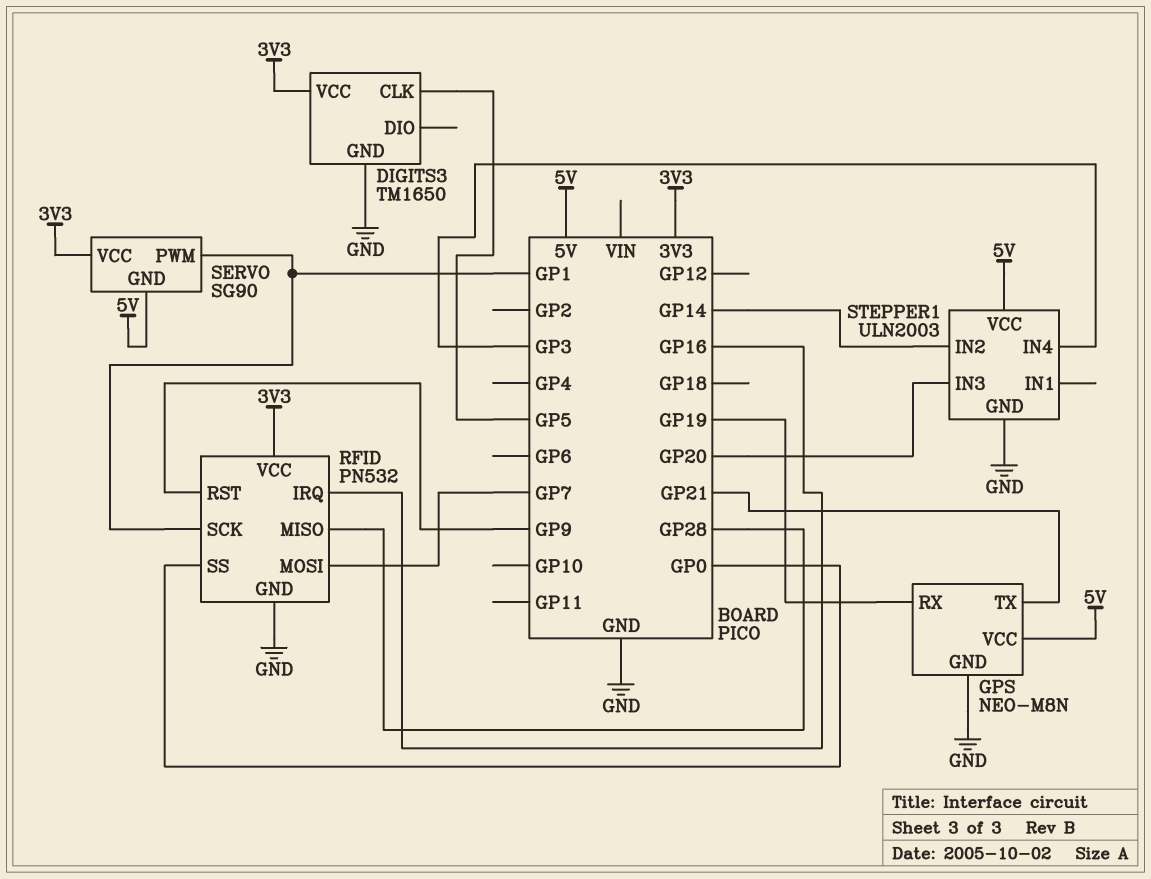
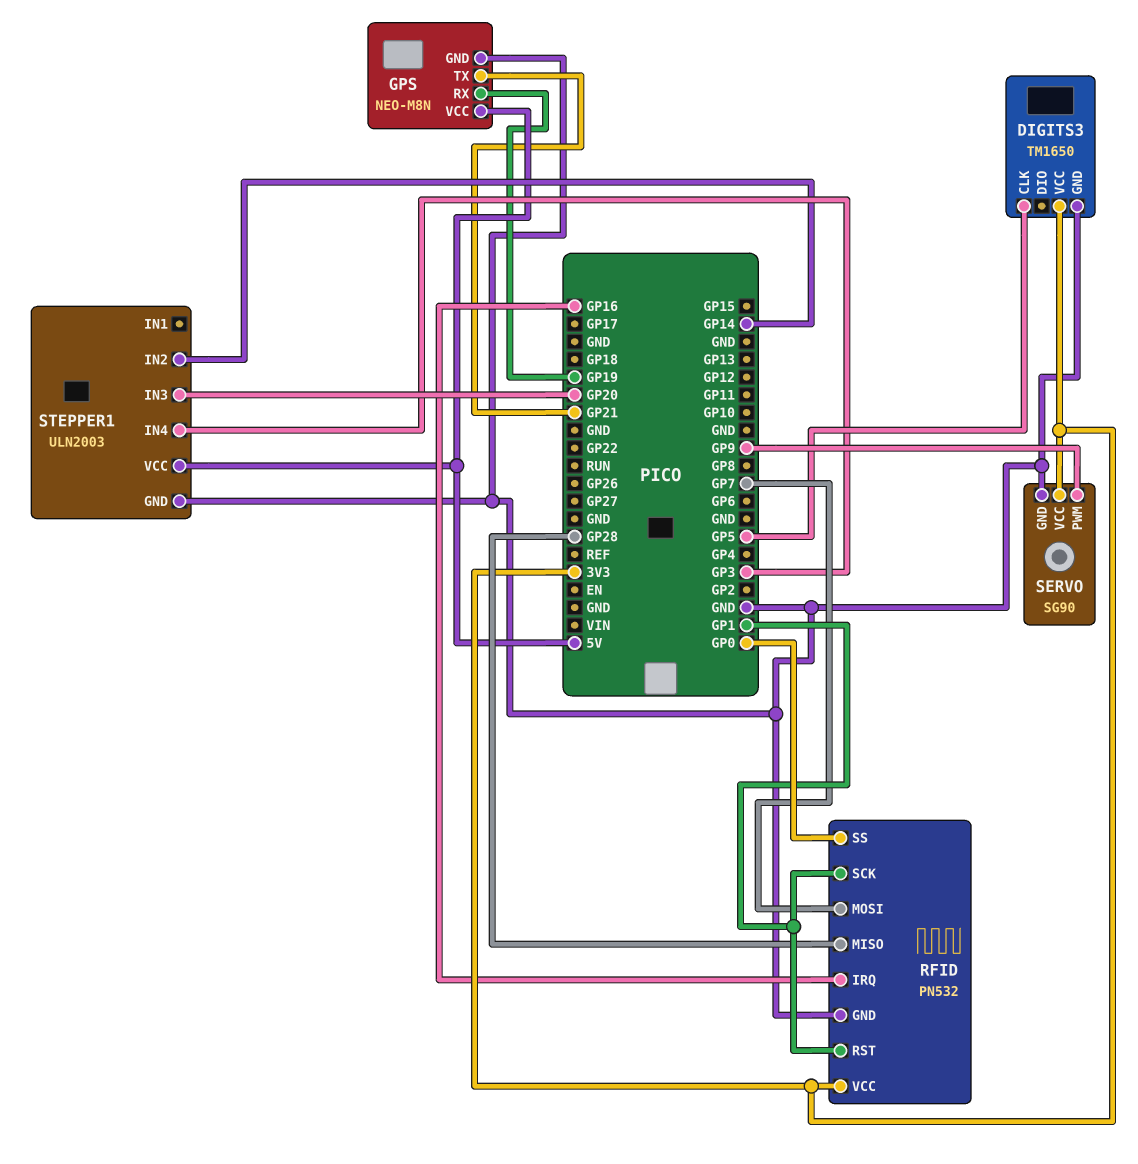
RFID pin RST: GP9 -> GP1
SERVO pin GND: 5V -> GND
SERVO pin PWM: GP1 -> GP9

